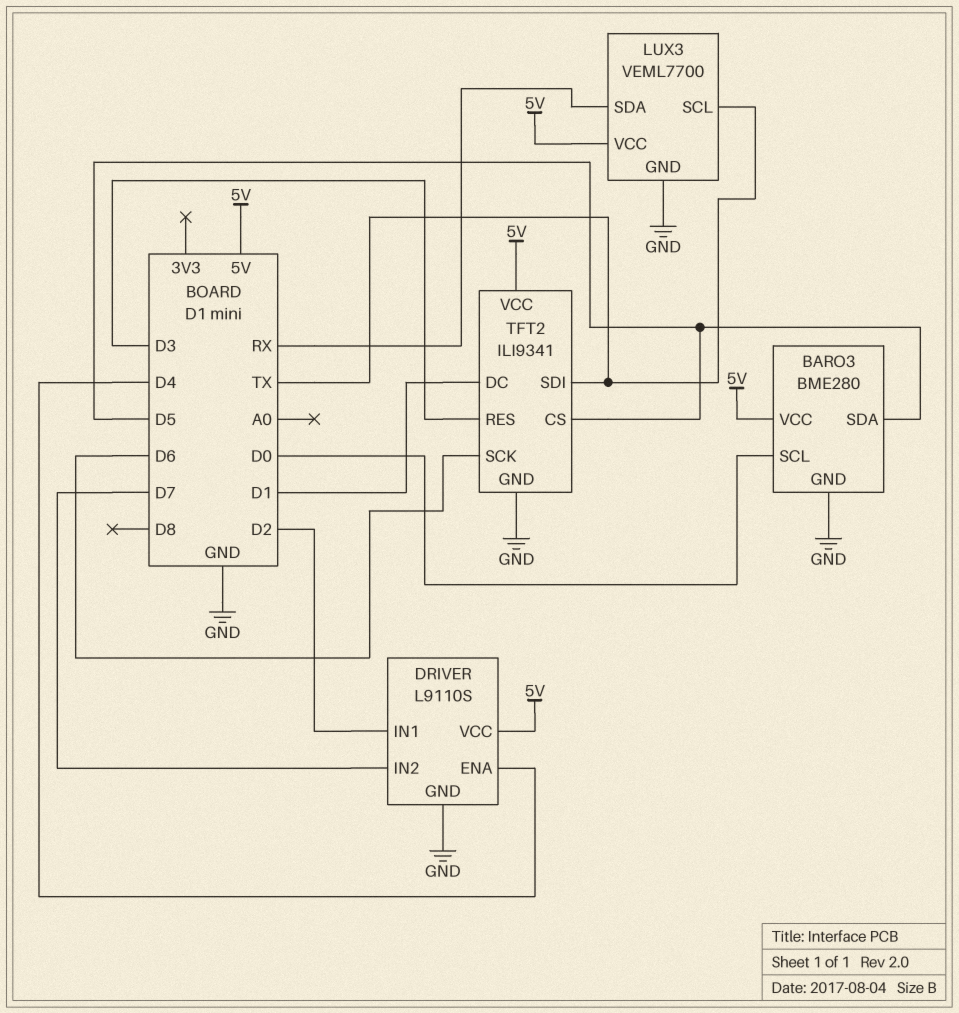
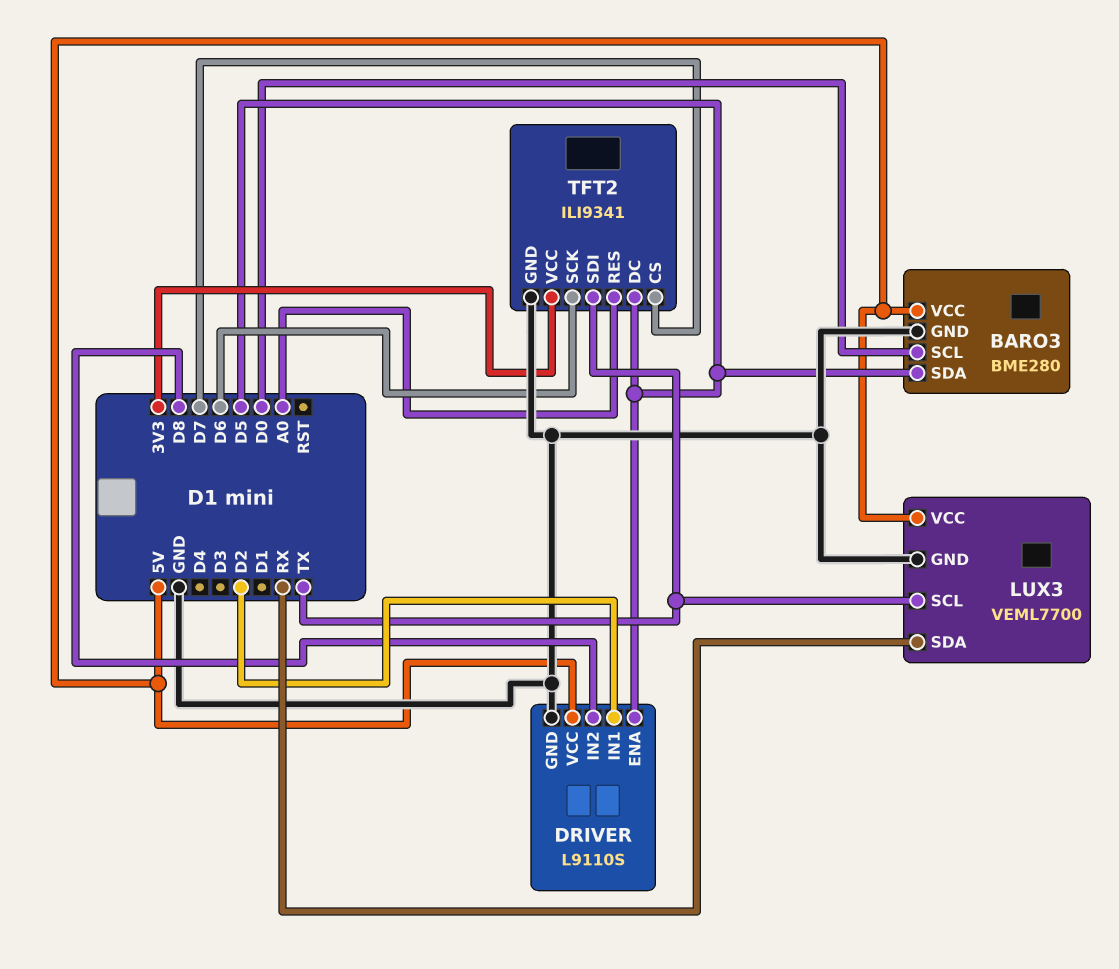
DRIVER pin ENA: D4 -> D5
DRIVER pin IN2: D7 -> D8
TFT2 pin CS: D5 -> D7
TFT2 pin DC: D1 -> D5
TFT2 pin RES: D3 -> A0
TFT2 pin VCC: 5V -> 3V3

